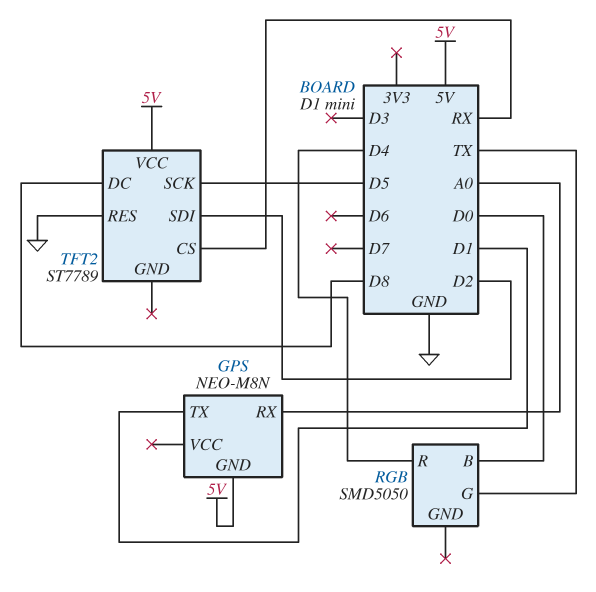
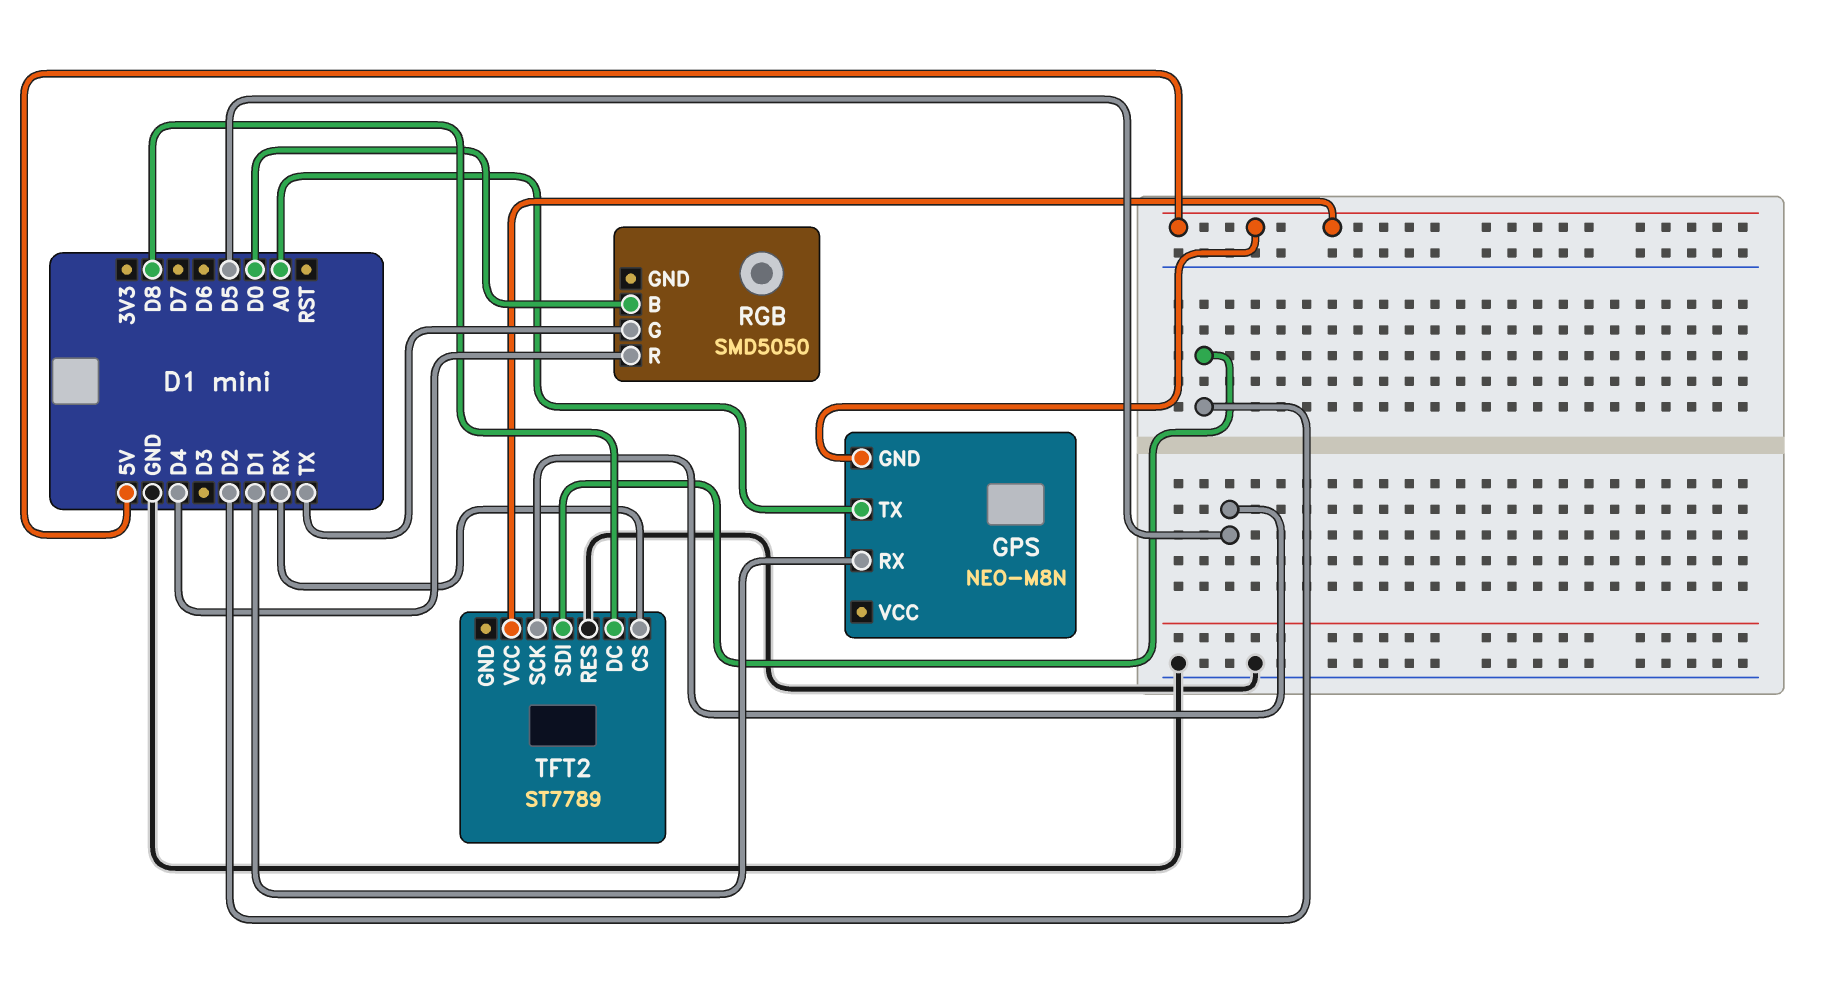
GPS pin RX: A0 -> D1
GPS pin TX: D1 -> A0

